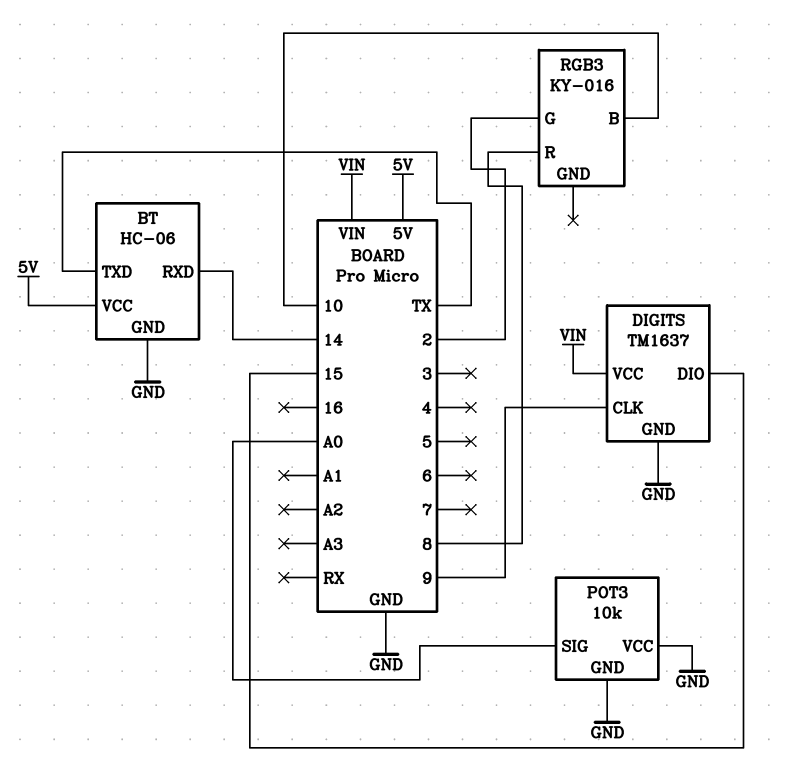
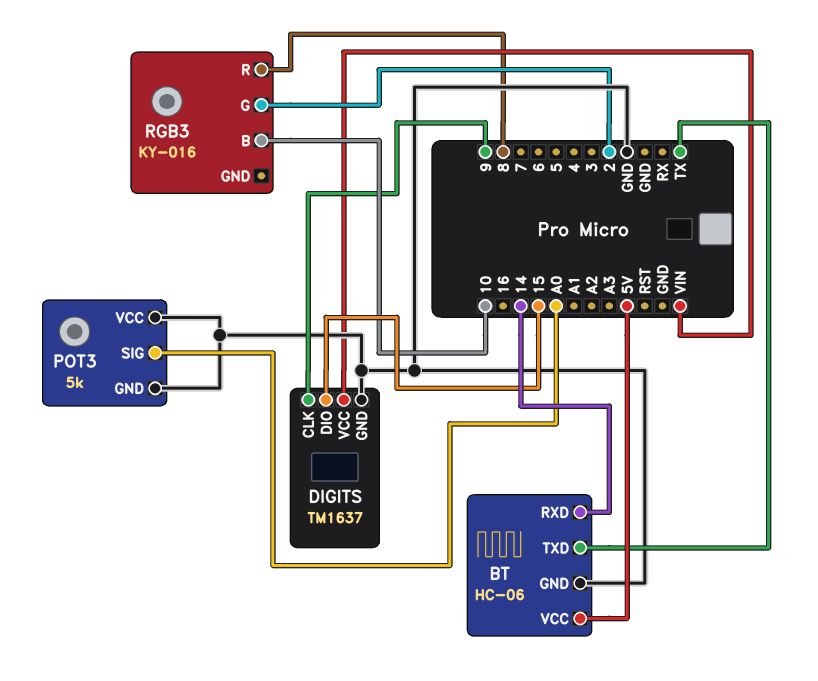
POT3: 10k -> 5k

